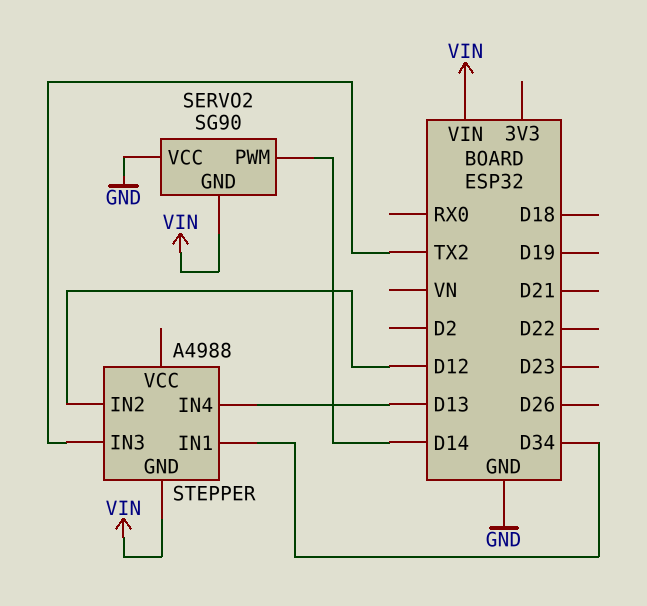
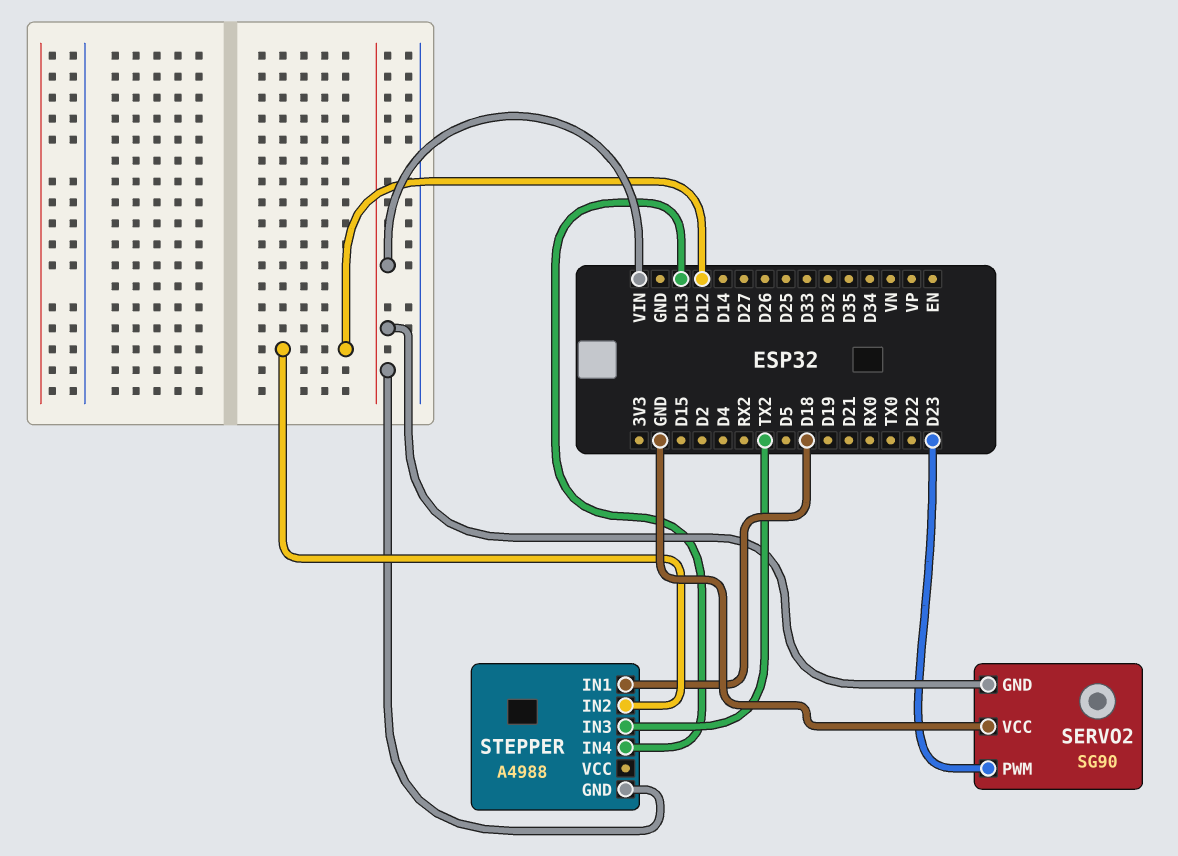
SERVO2 pin PWM: D14 -> D23
STEPPER pin IN1: D34 -> D18

